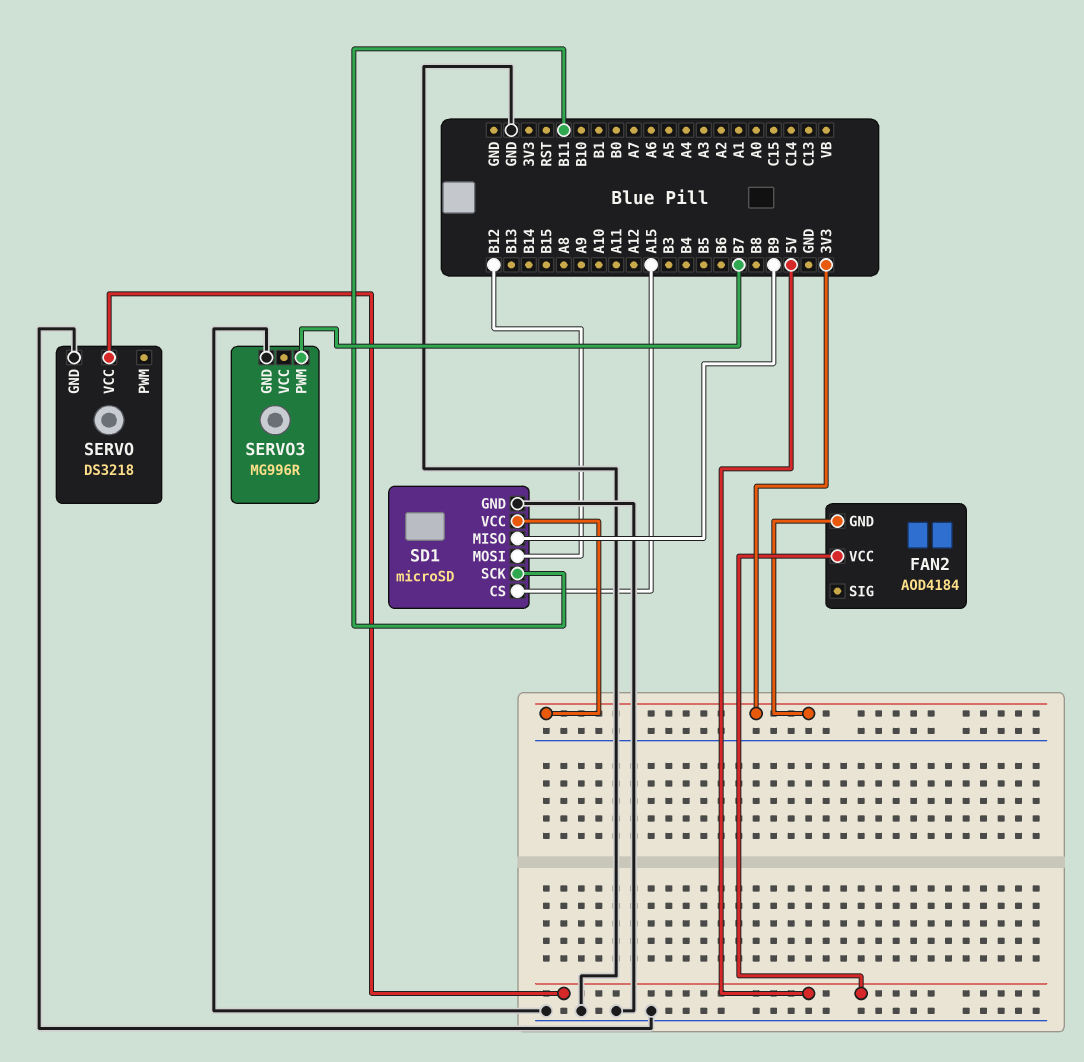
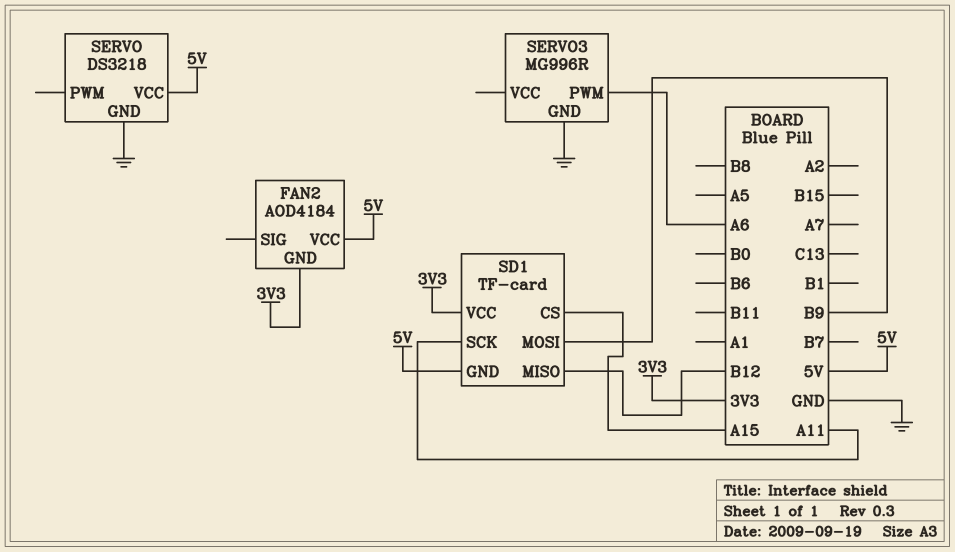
SD1: microSD -> TF-card
SD1 pin GND: GND -> 5V
SD1 pin MISO: B9 -> B12
SD1 pin MOSI: B12 -> B9
SD1 pin SCK: B11 -> A11
SERVO3 pin PWM: B7 -> A6

